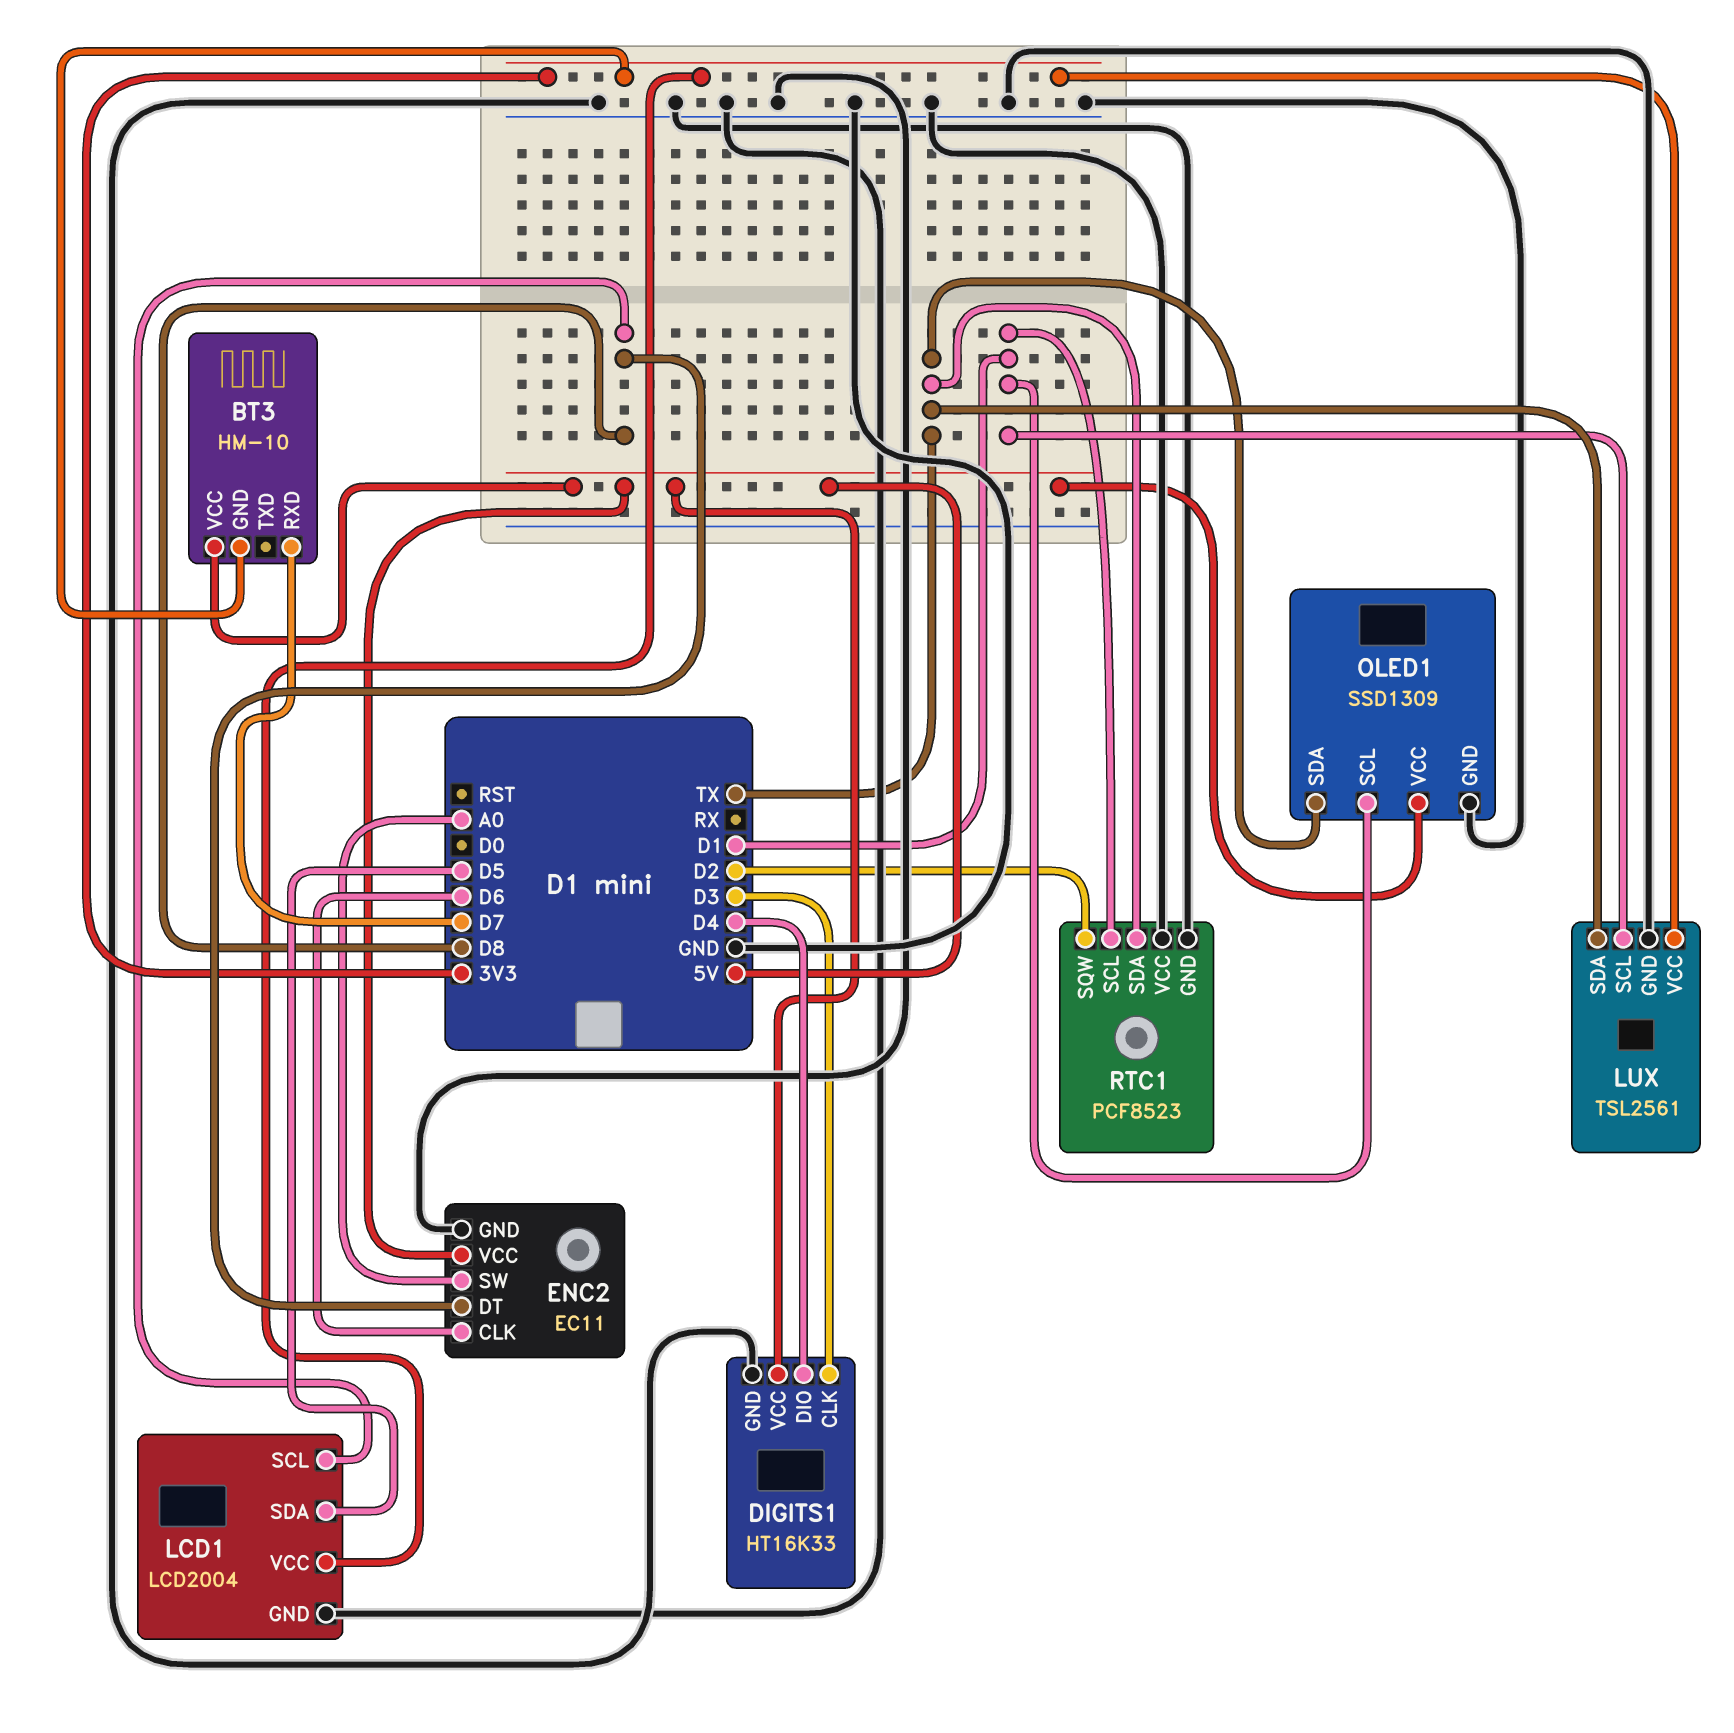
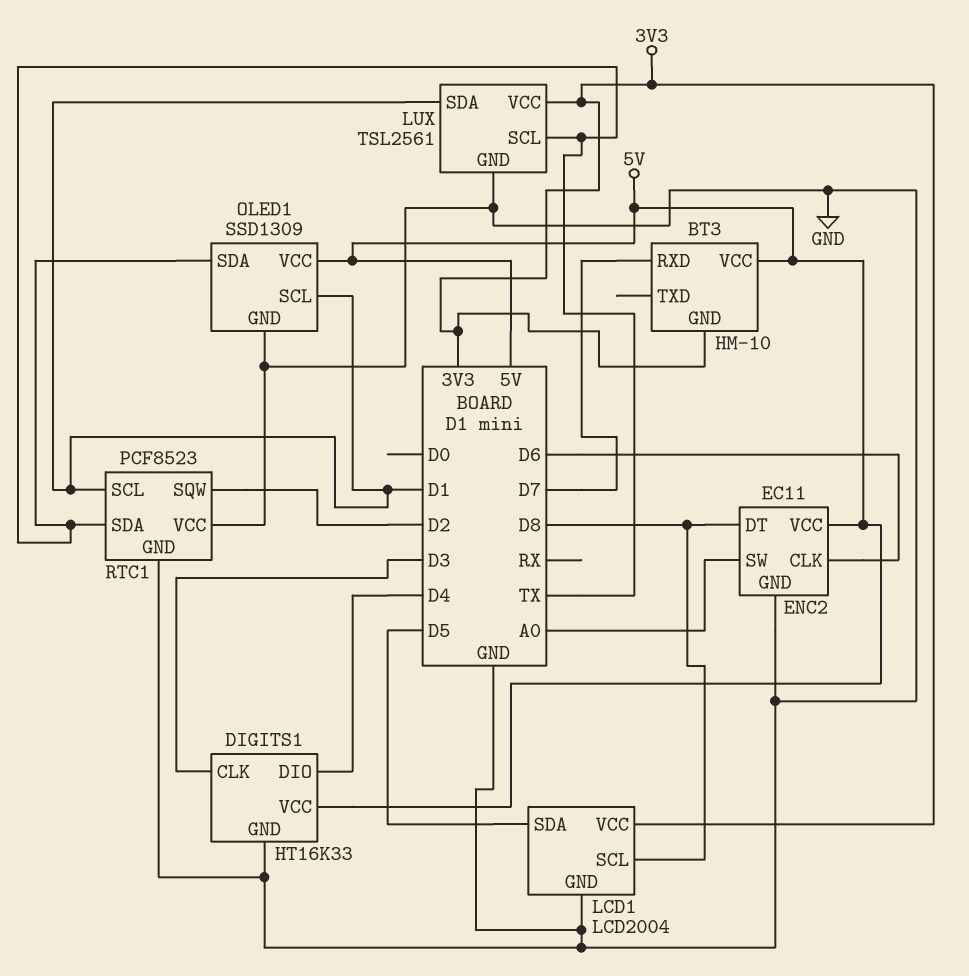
LUX pin SCL: D1 -> TX
LUX pin SDA: TX -> D1

